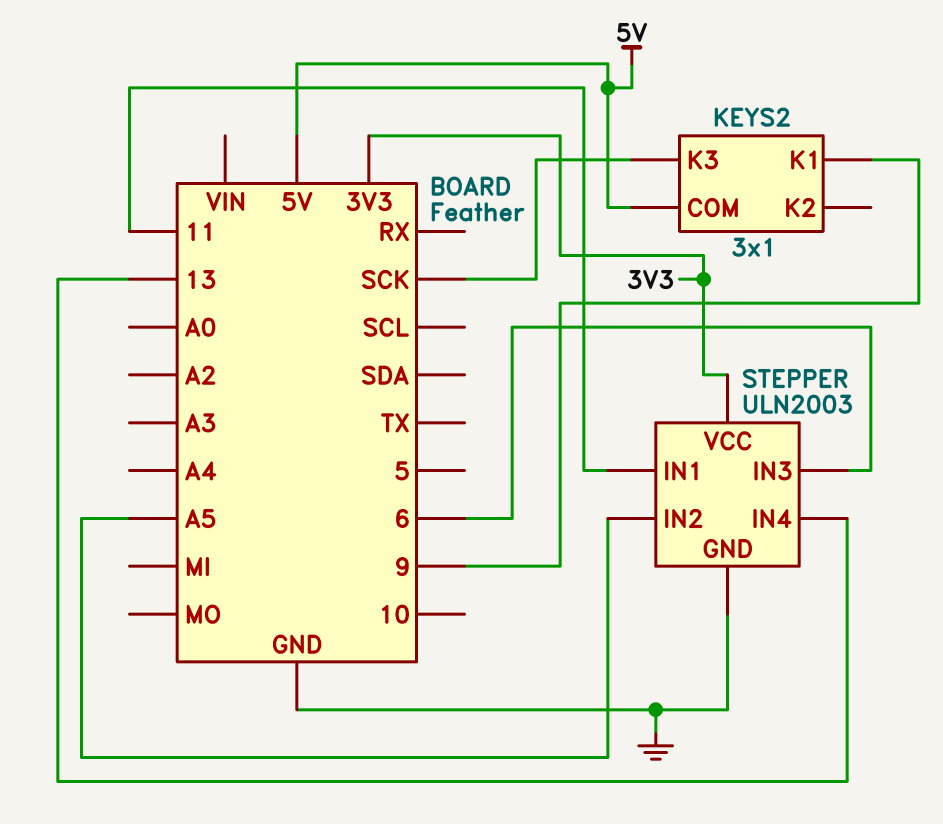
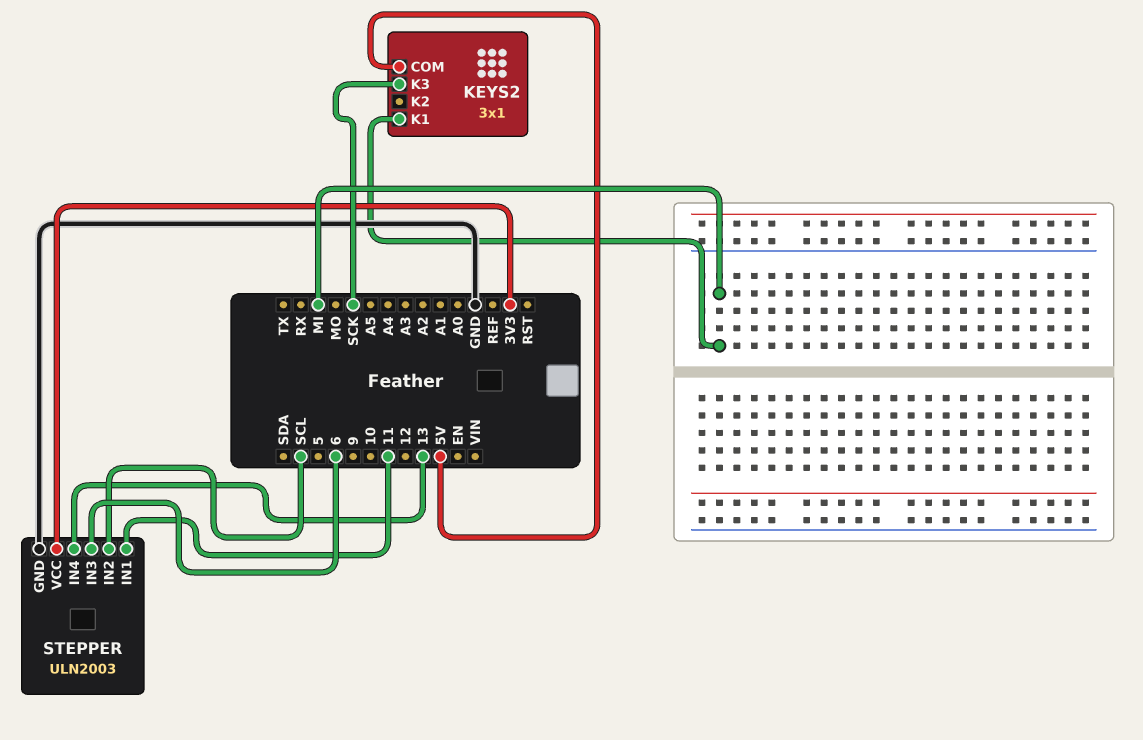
KEYS2 pin K1: 9 -> MI
STEPPER pin IN2: A5 -> SCL

